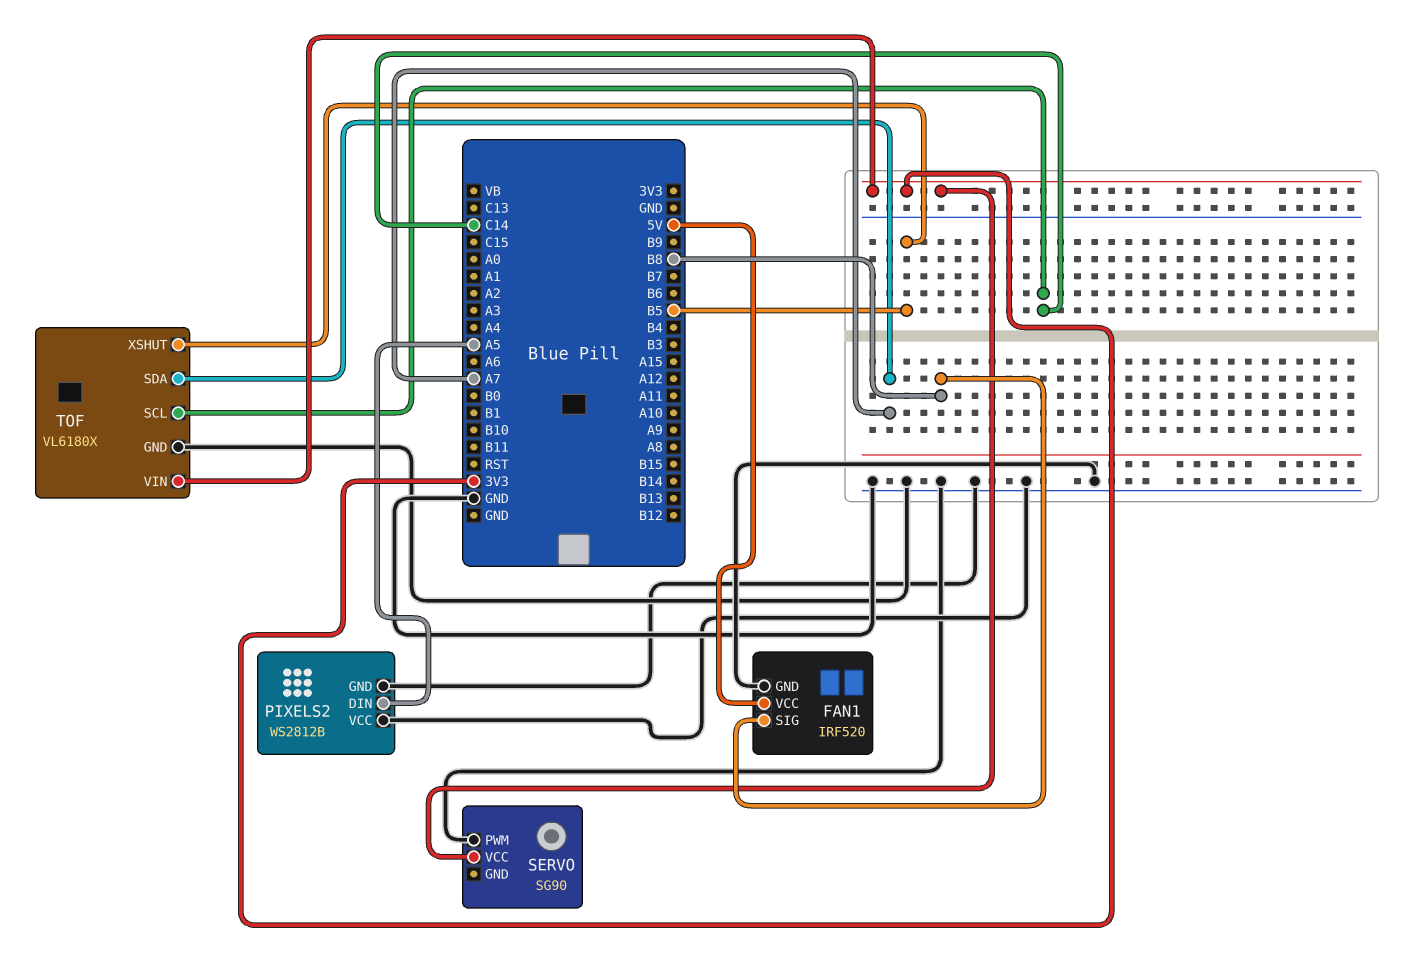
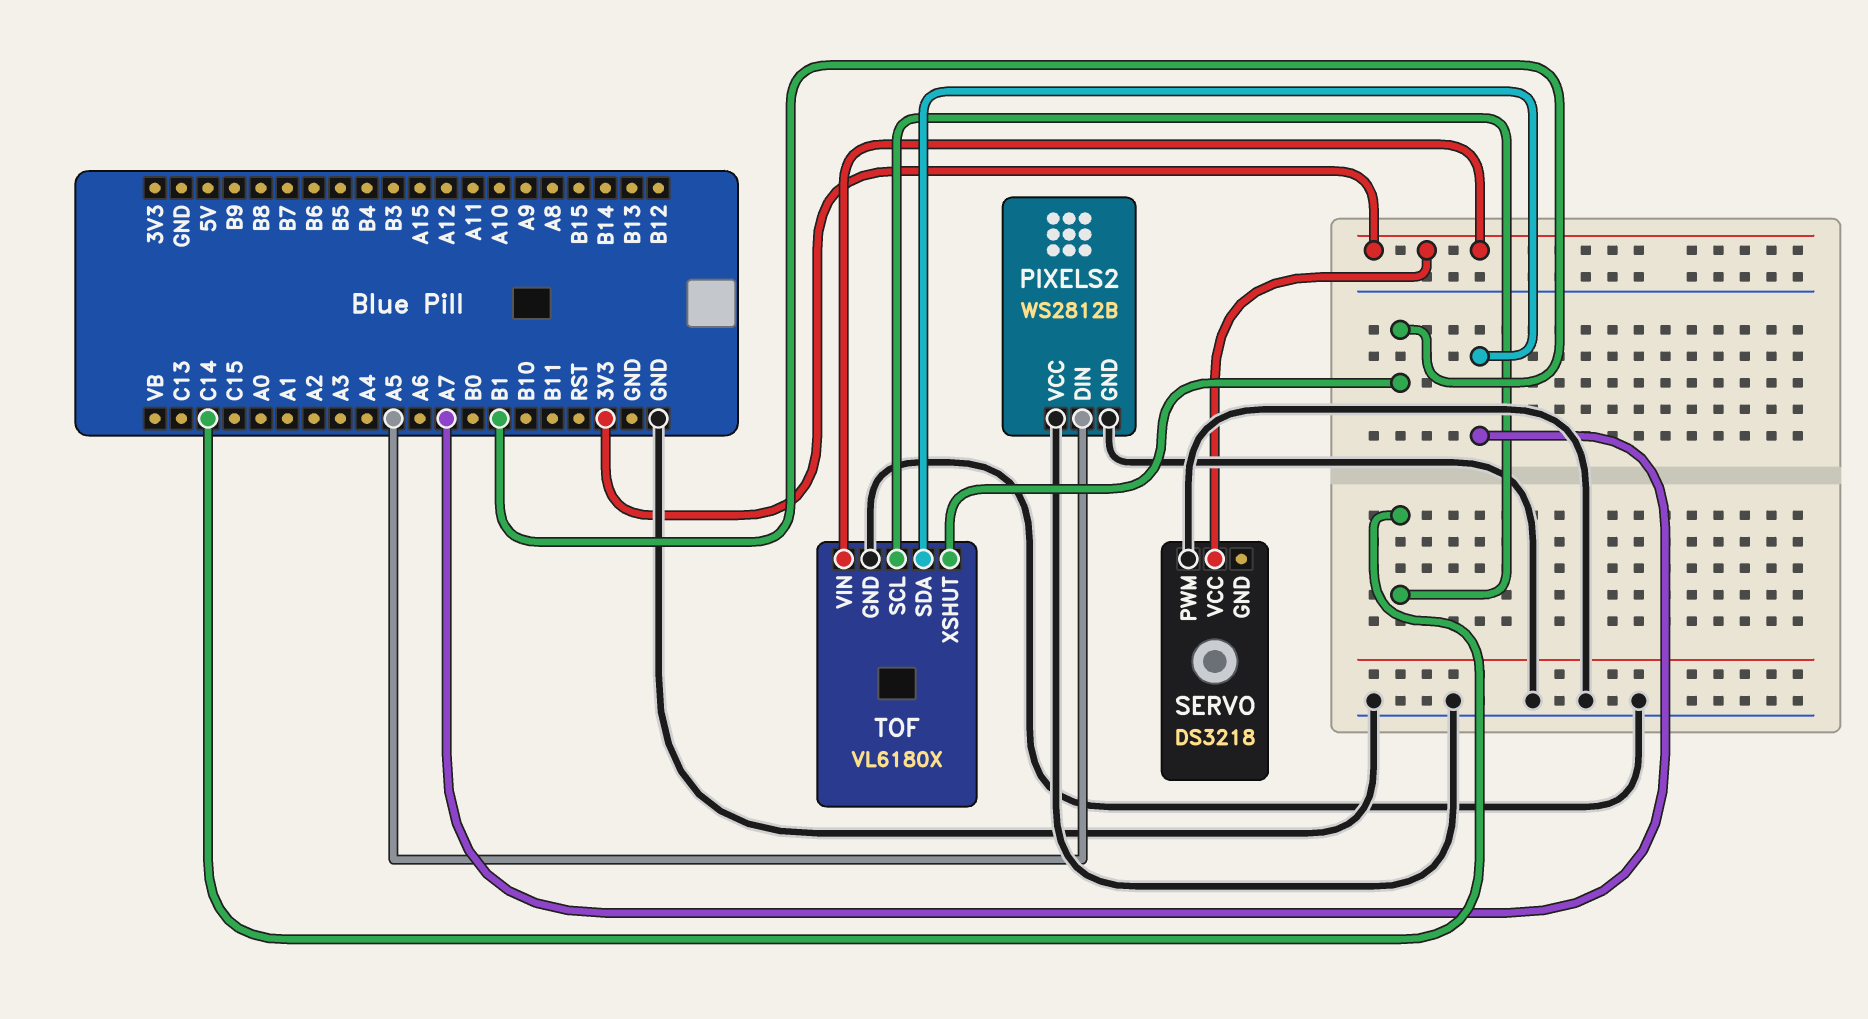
FAN1: IRF520 -> none
FAN1 pin GND: GND -> none
FAN1 pin SIG: B8 -> none
FAN1 pin VCC: 5V -> none
SERVO: SG90 -> DS3218
TOF pin XSHUT: B5 -> B1

